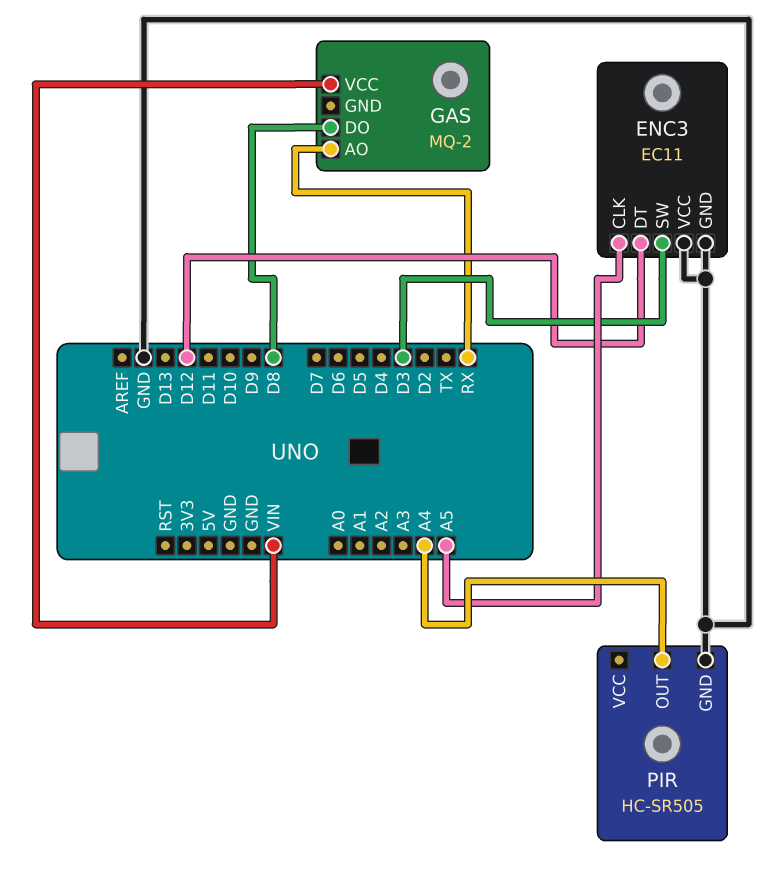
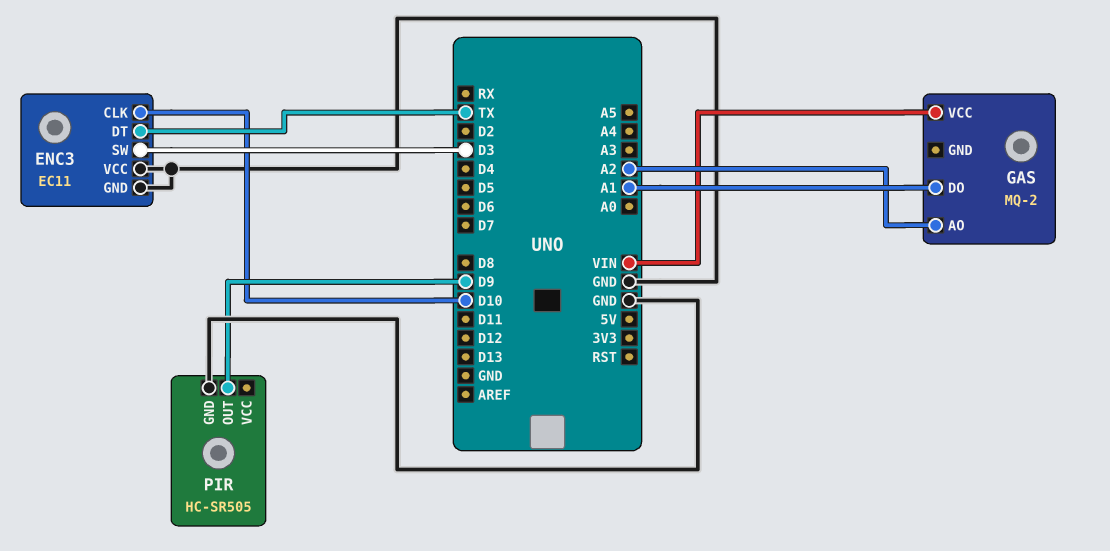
ENC3 pin CLK: A5 -> D10
ENC3 pin DT: D12 -> TX
GAS pin AO: RX -> A2
GAS pin DO: D8 -> A1
PIR pin OUT: A4 -> D9

